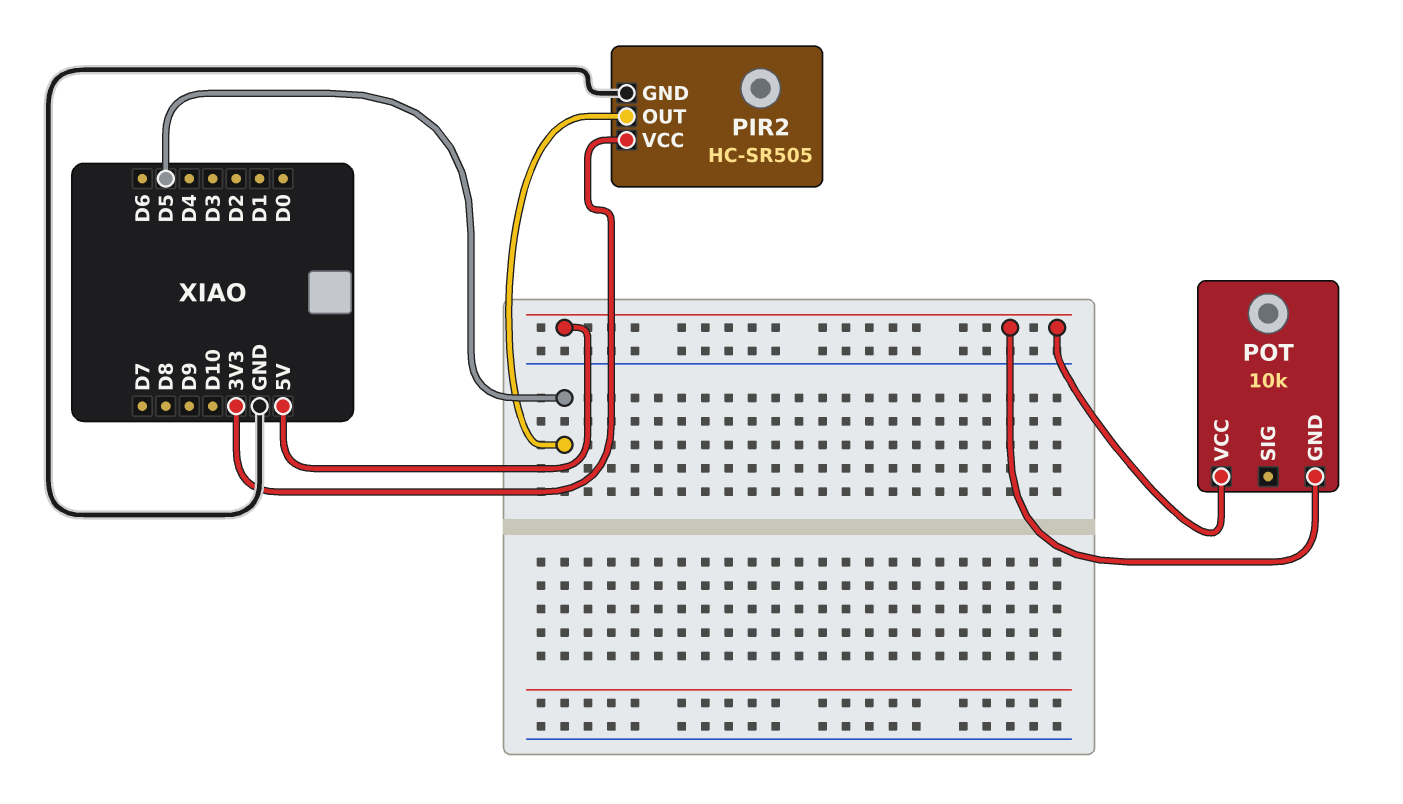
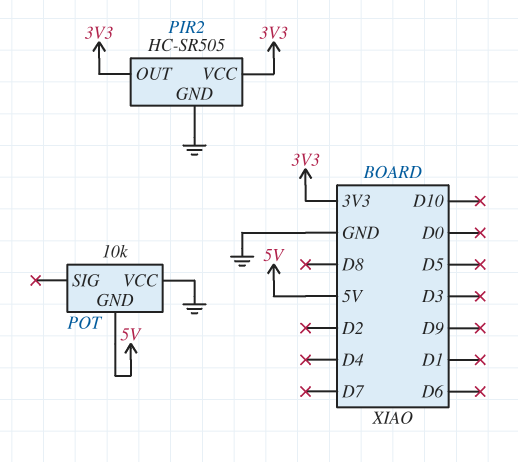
PIR2 pin OUT: D5 -> 3V3
POT pin VCC: 5V -> GND

